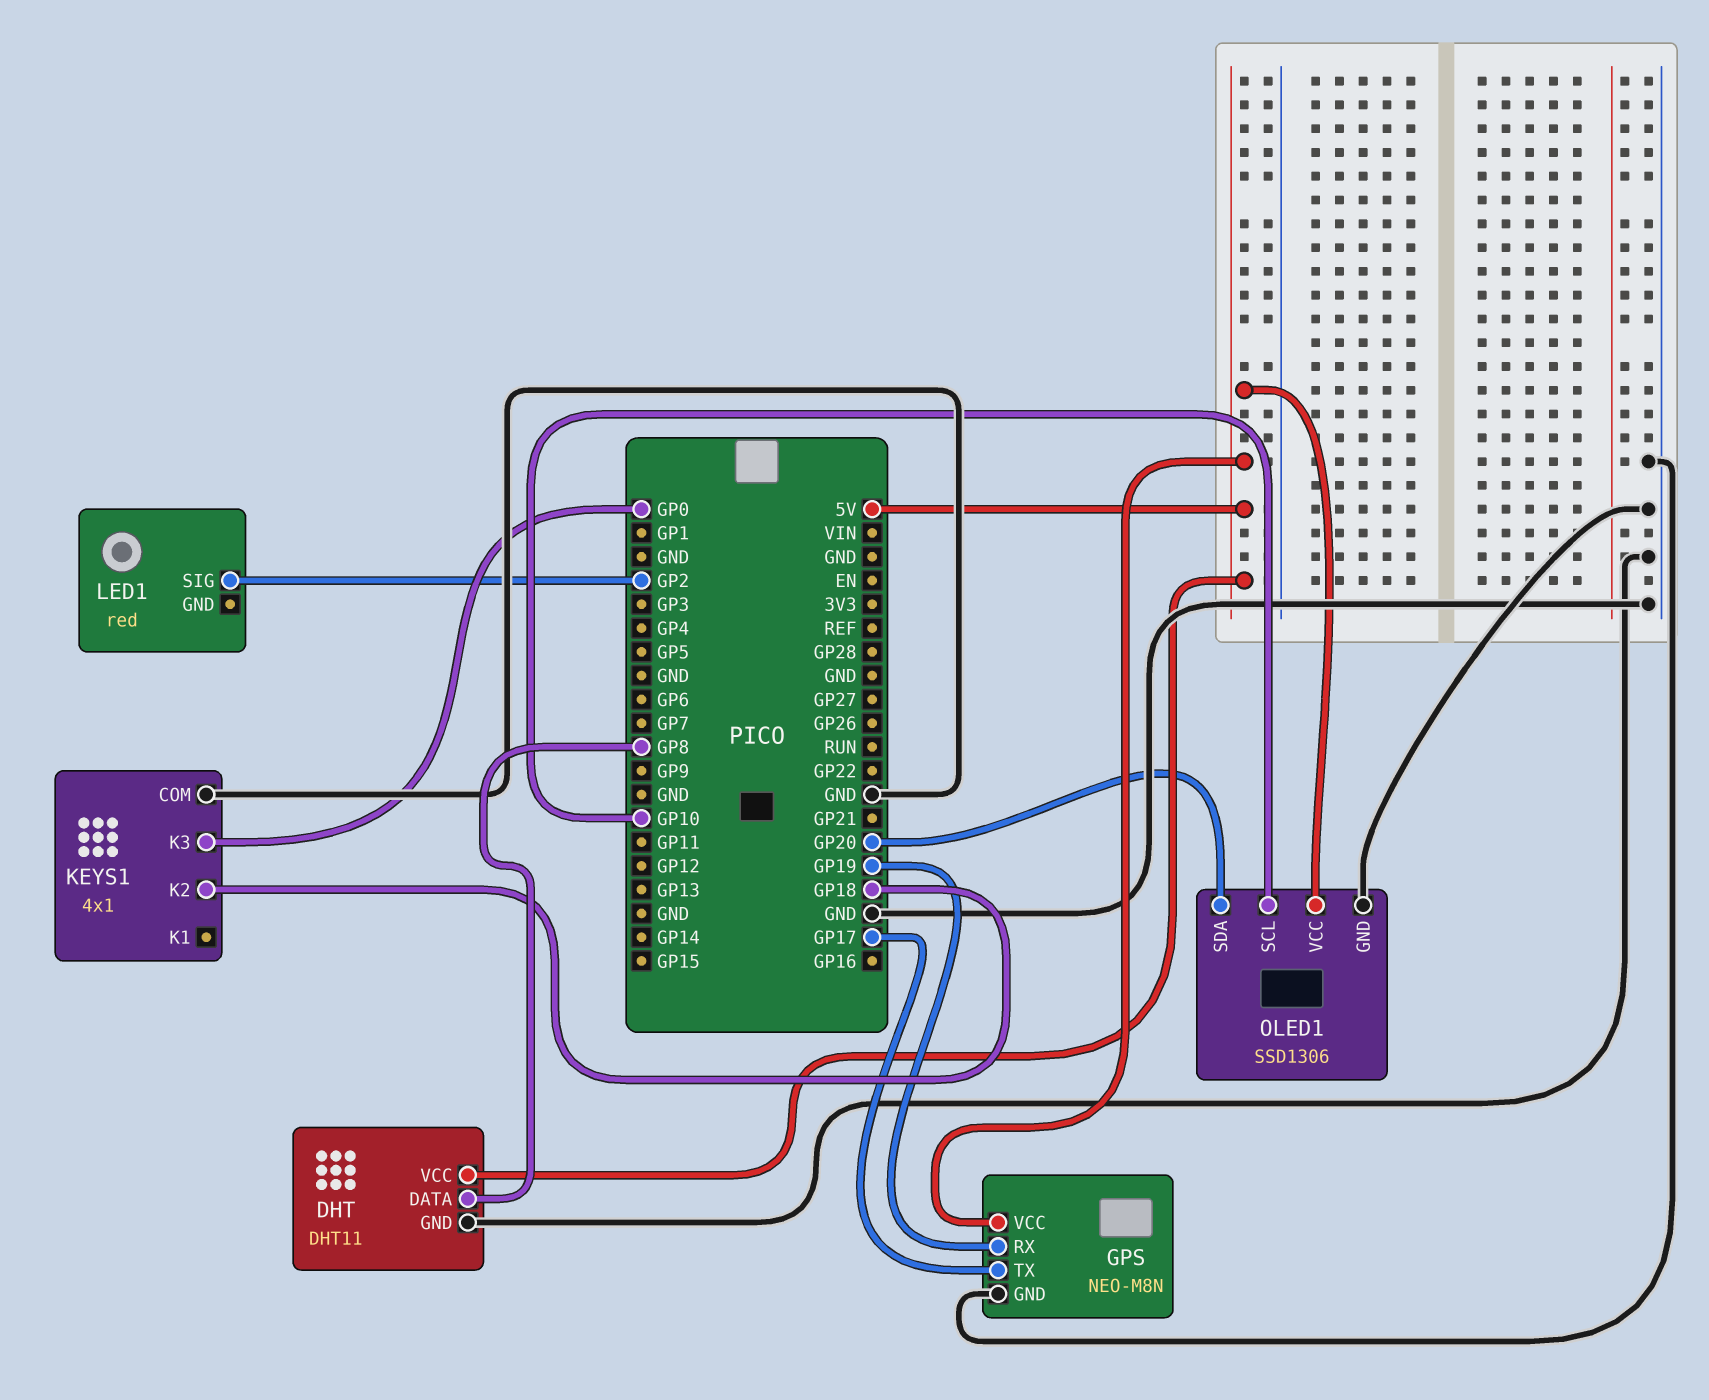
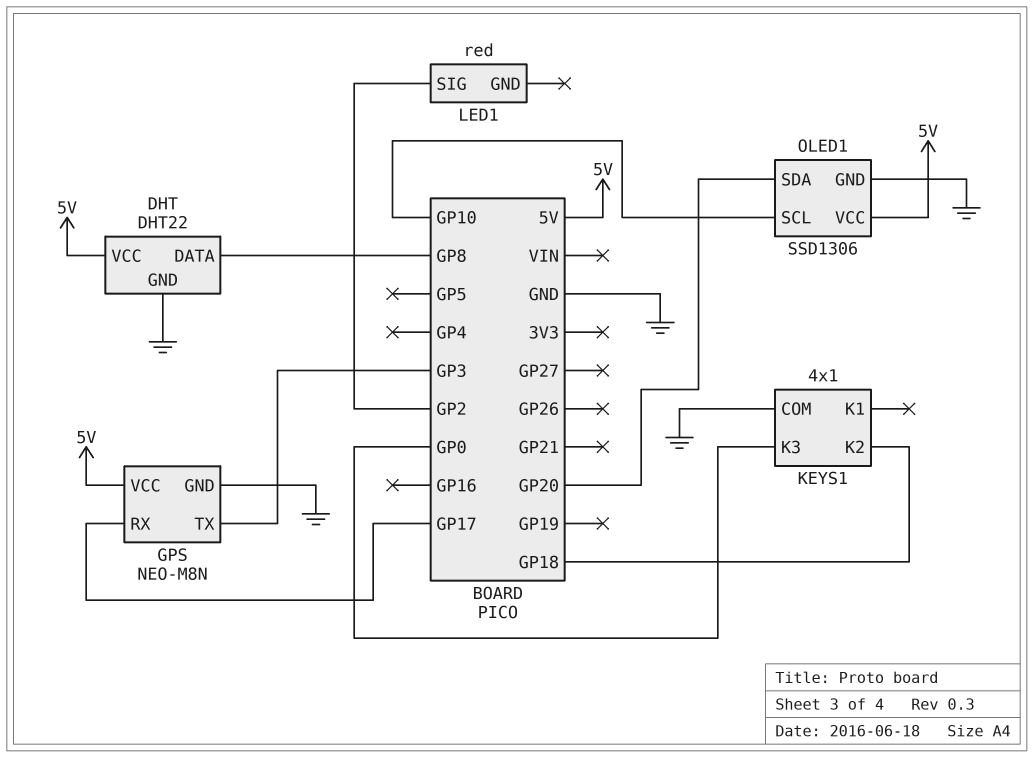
DHT: DHT11 -> DHT22
GPS pin RX: GP19 -> GP17
GPS pin TX: GP17 -> GP3

